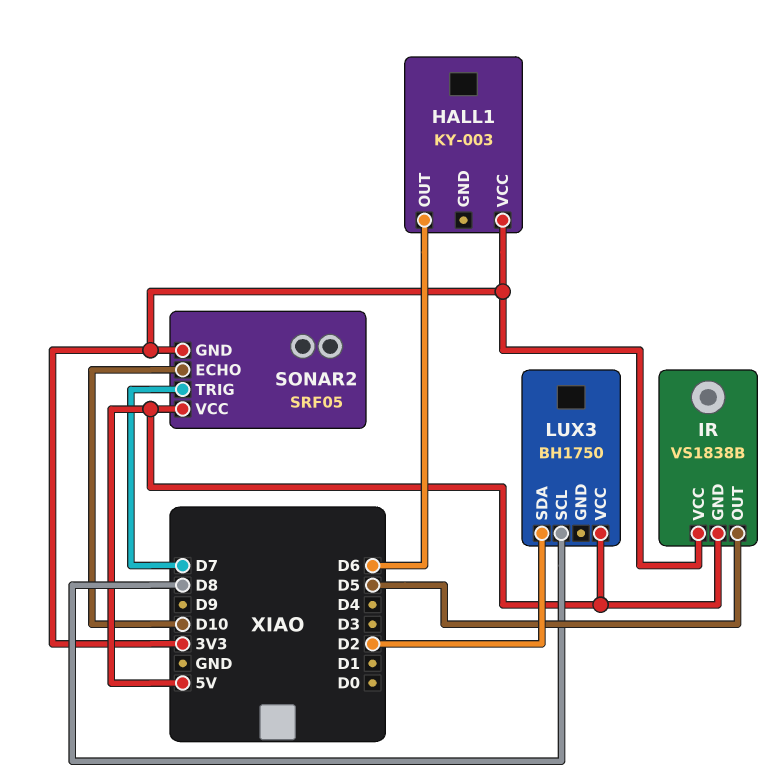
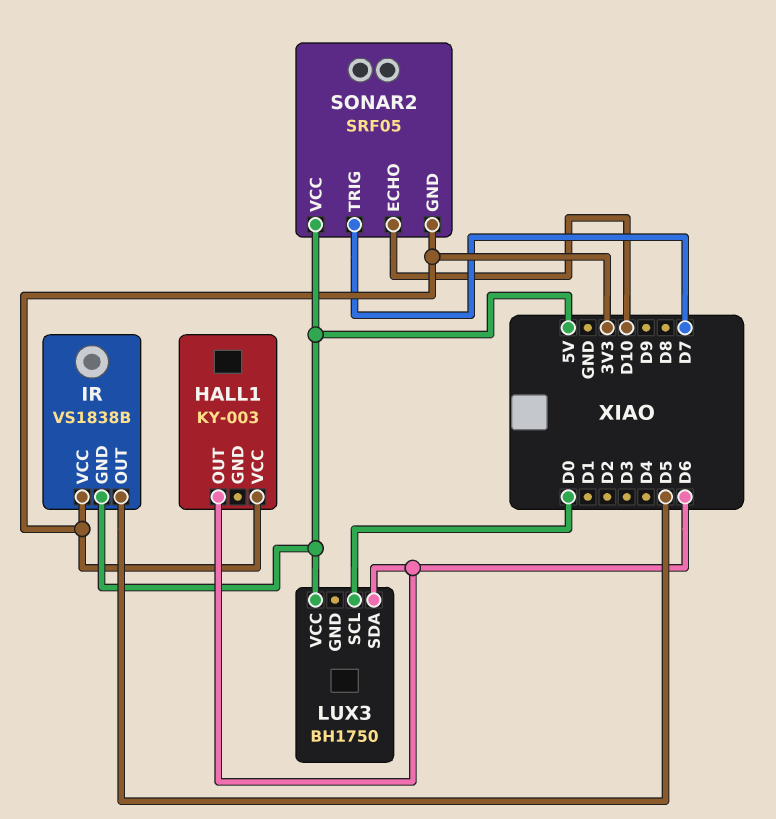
LUX3 pin SCL: D8 -> D0
LUX3 pin SDA: D2 -> D6

